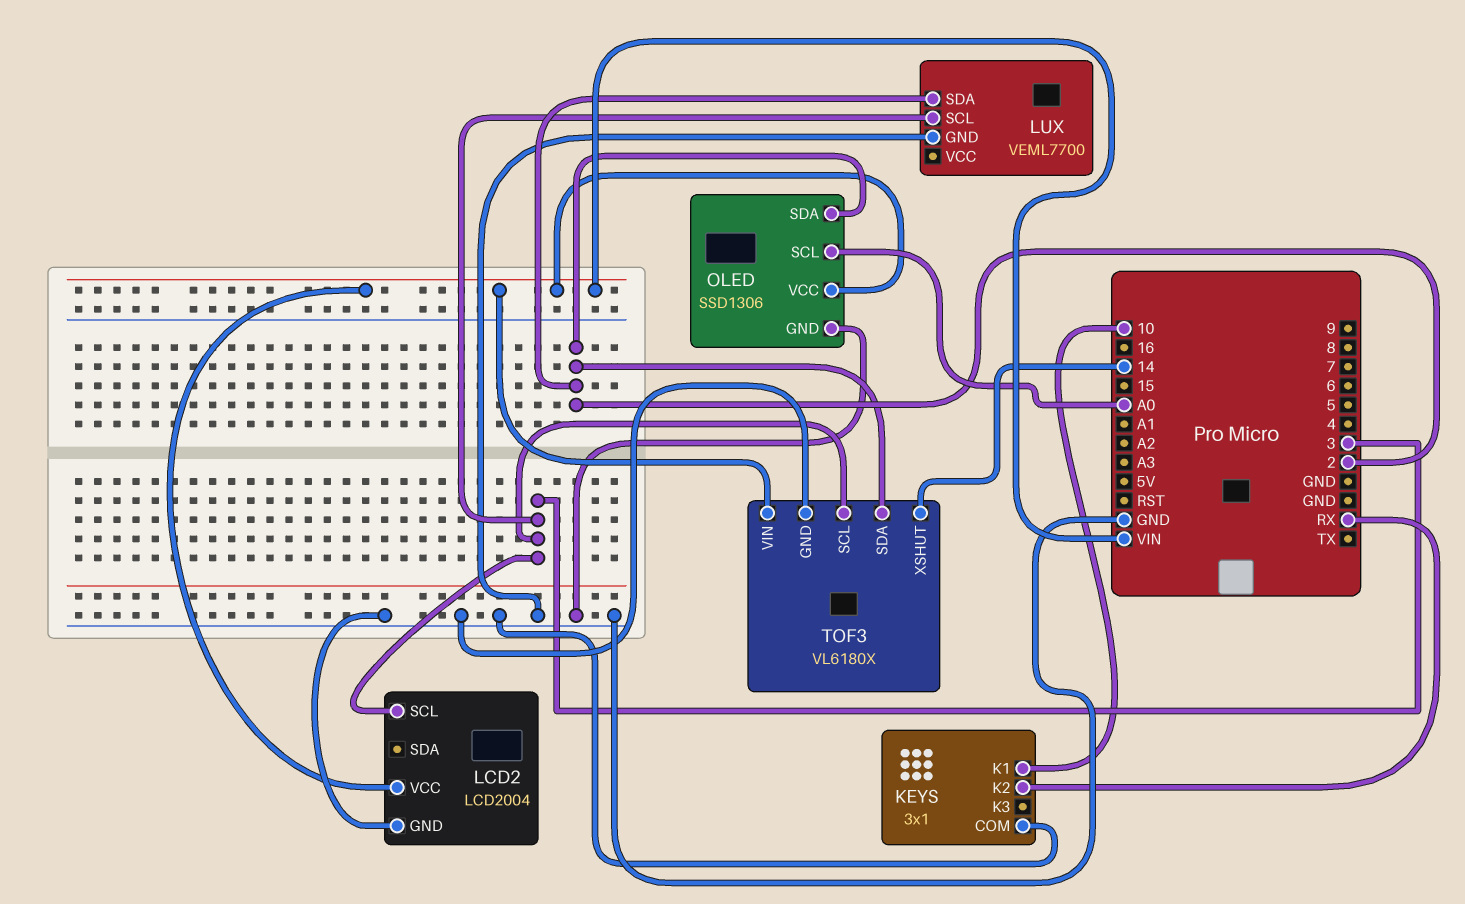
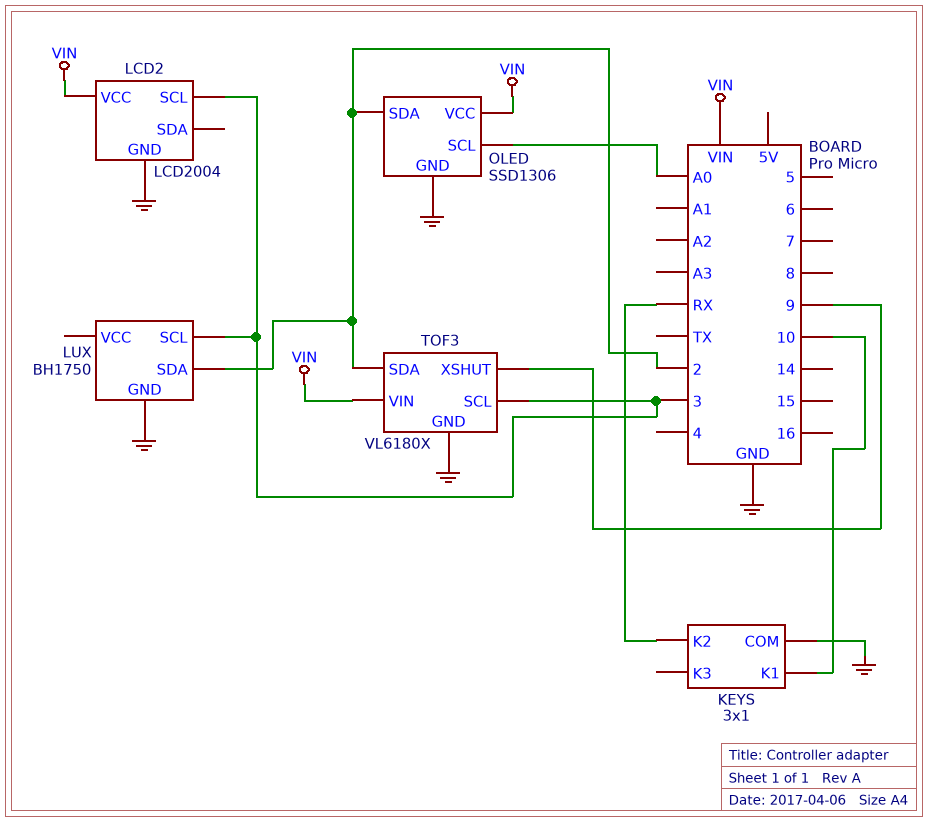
LUX: VEML7700 -> BH1750
TOF3 pin XSHUT: 14 -> 9

